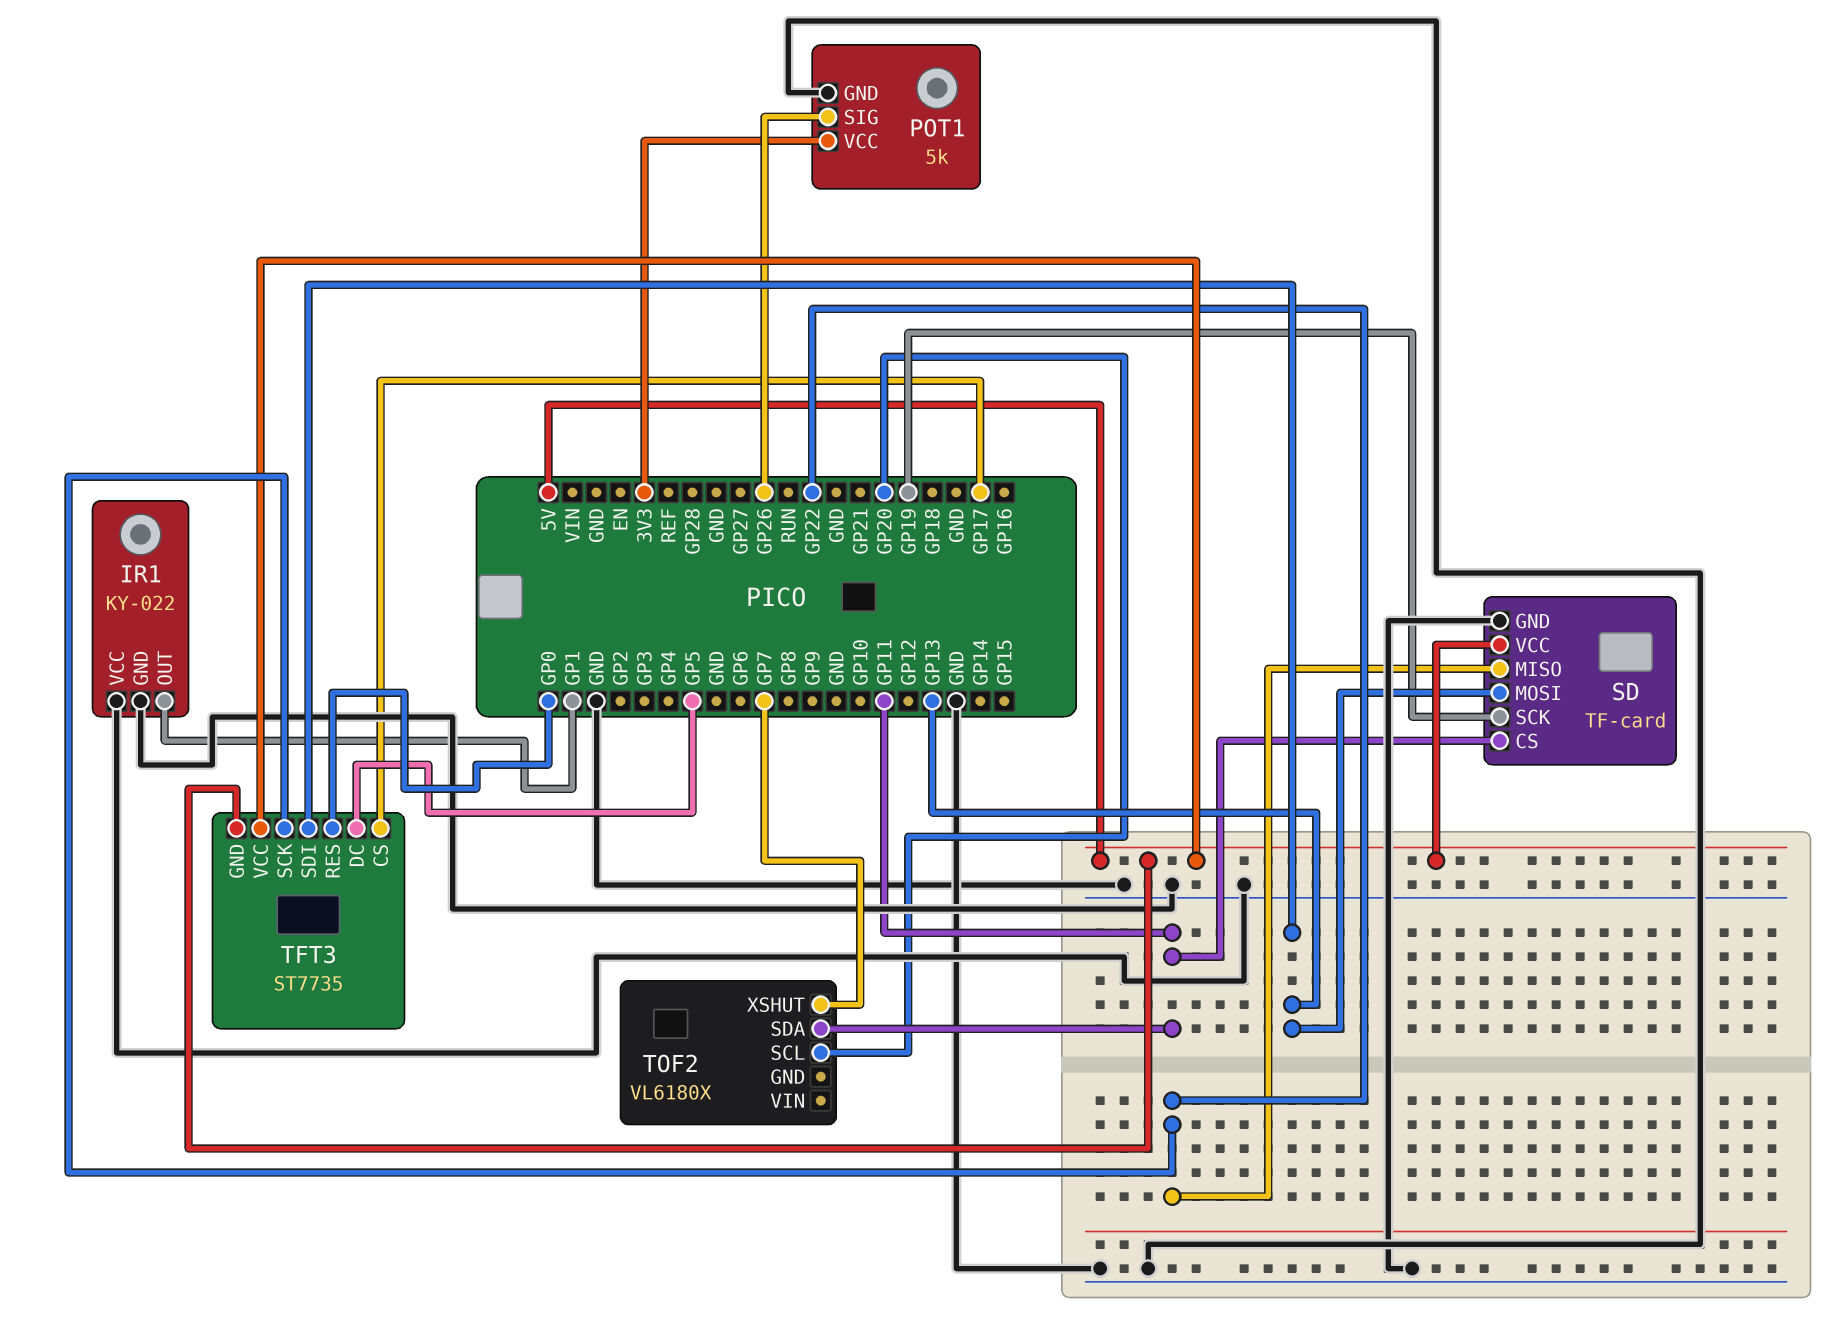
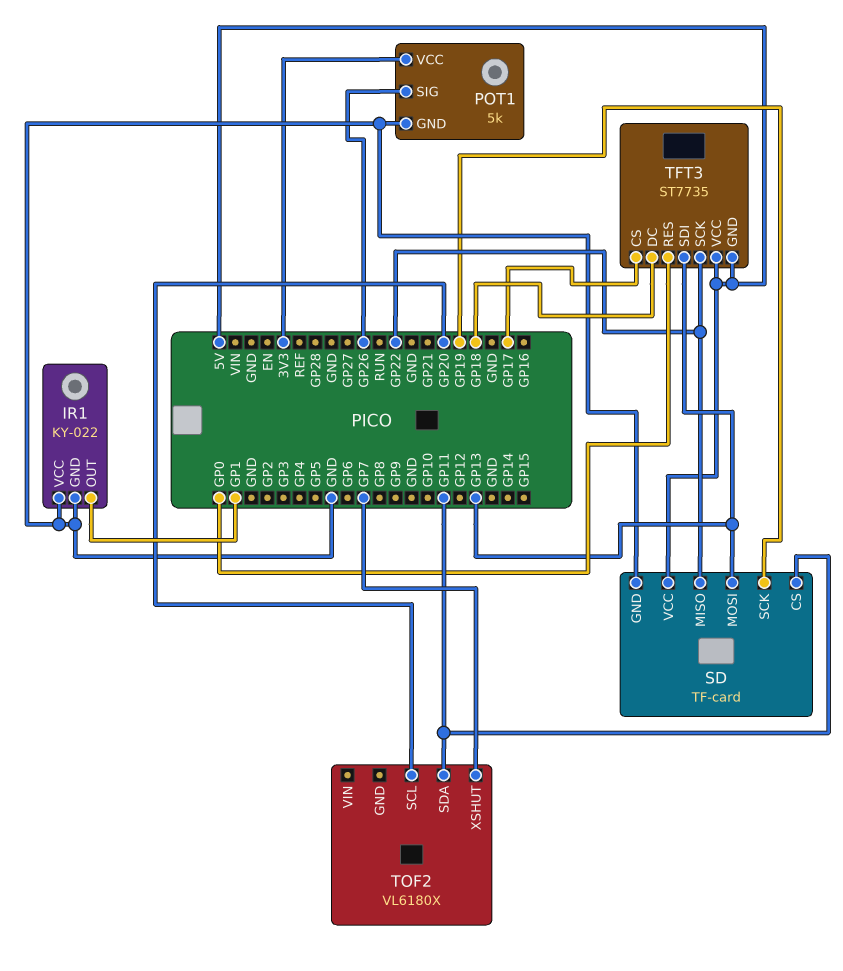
TFT3 pin DC: GP5 -> GP18

